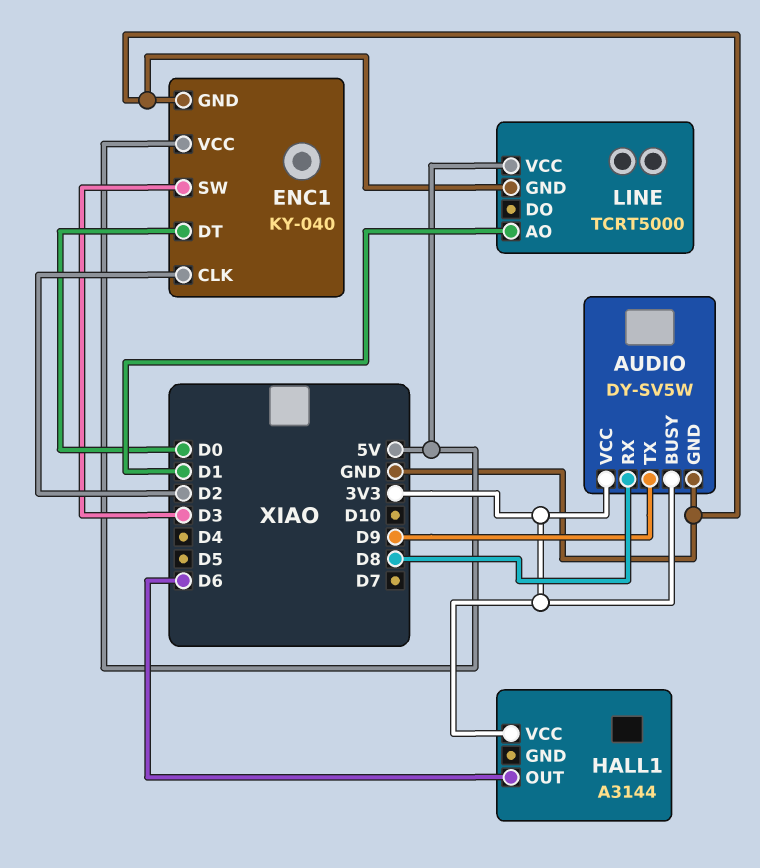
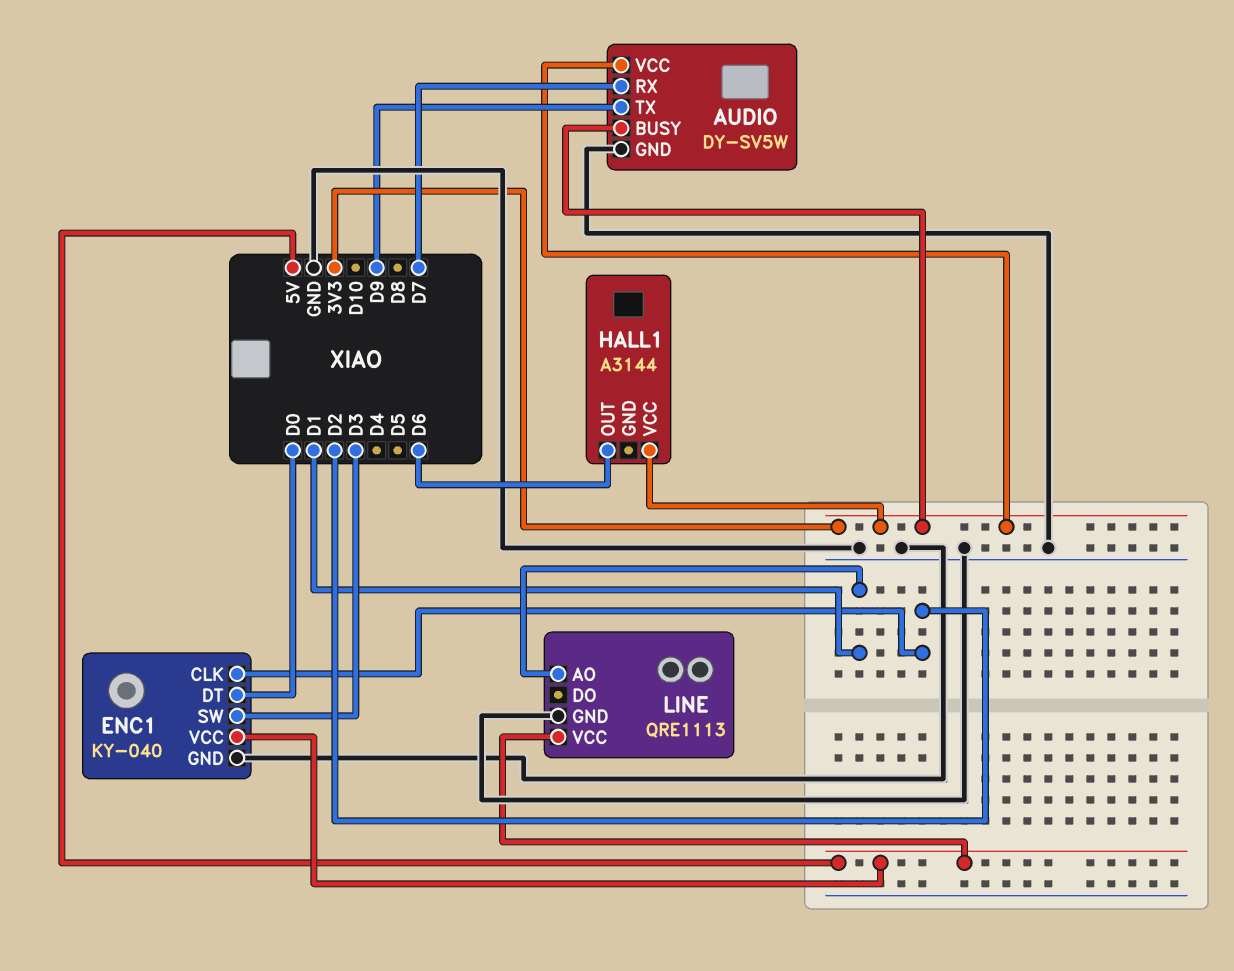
AUDIO pin RX: D8 -> D7
LINE: TCRT5000 -> QRE1113

